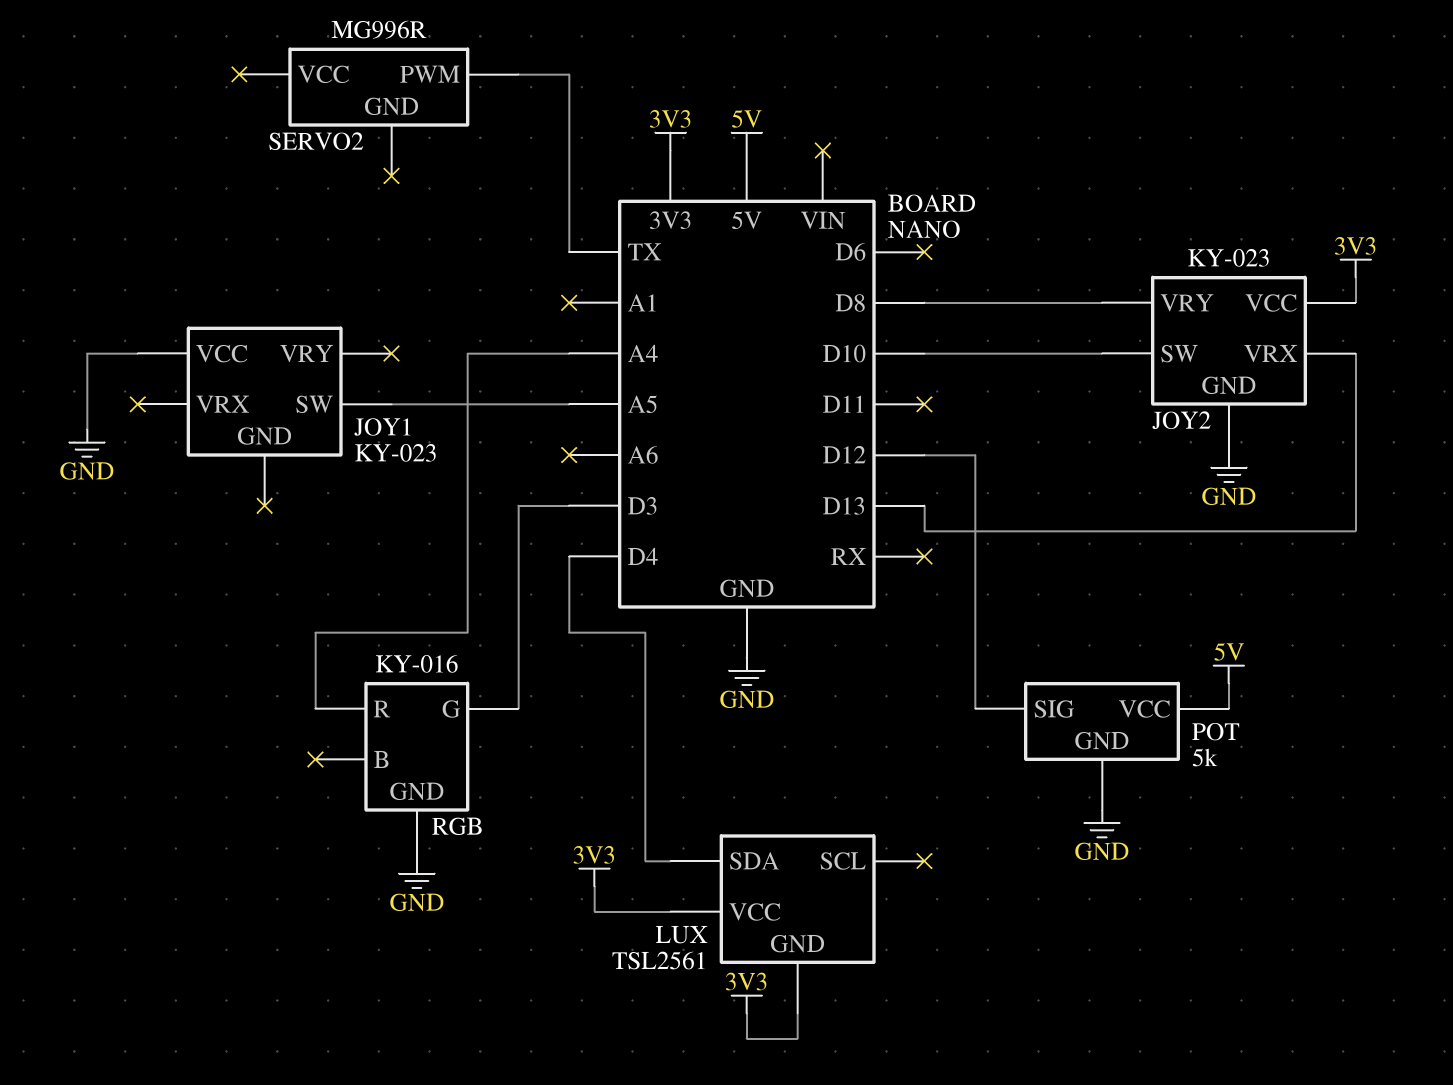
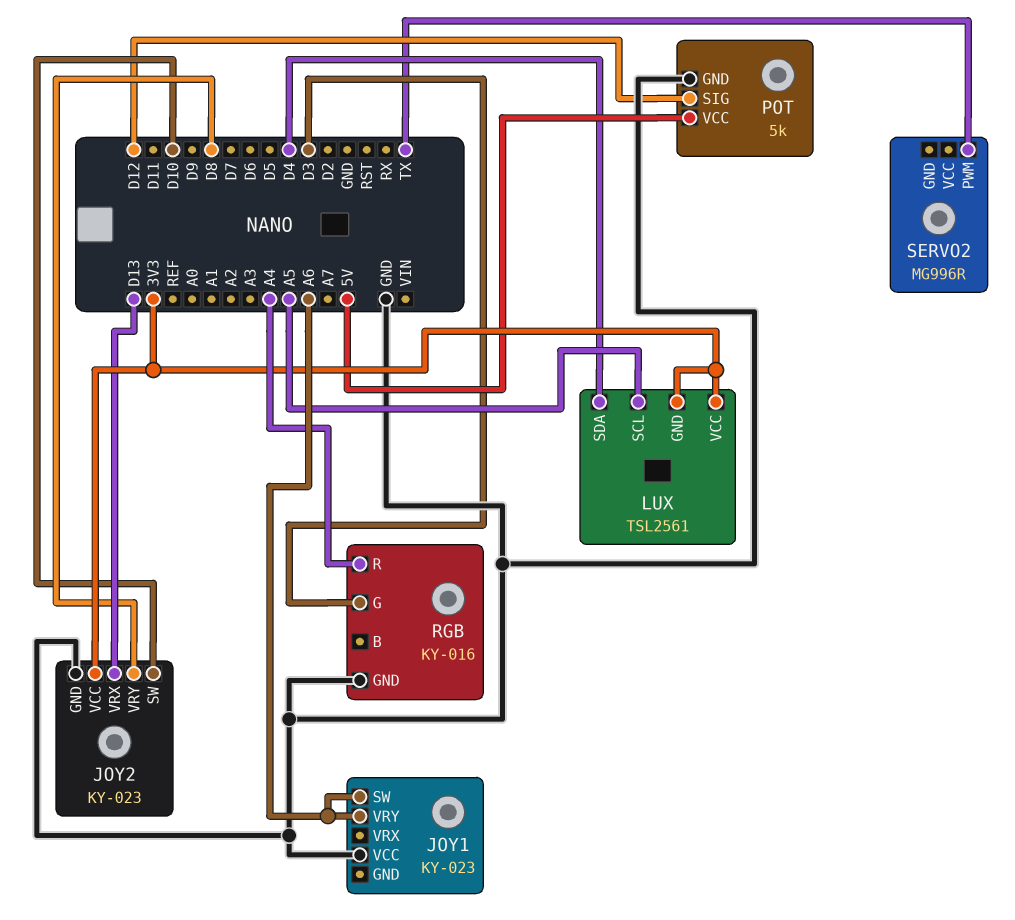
JOY1 pin SW: A5 -> A6
JOY1 pin VRY: none -> A6
LUX pin SCL: none -> A5

